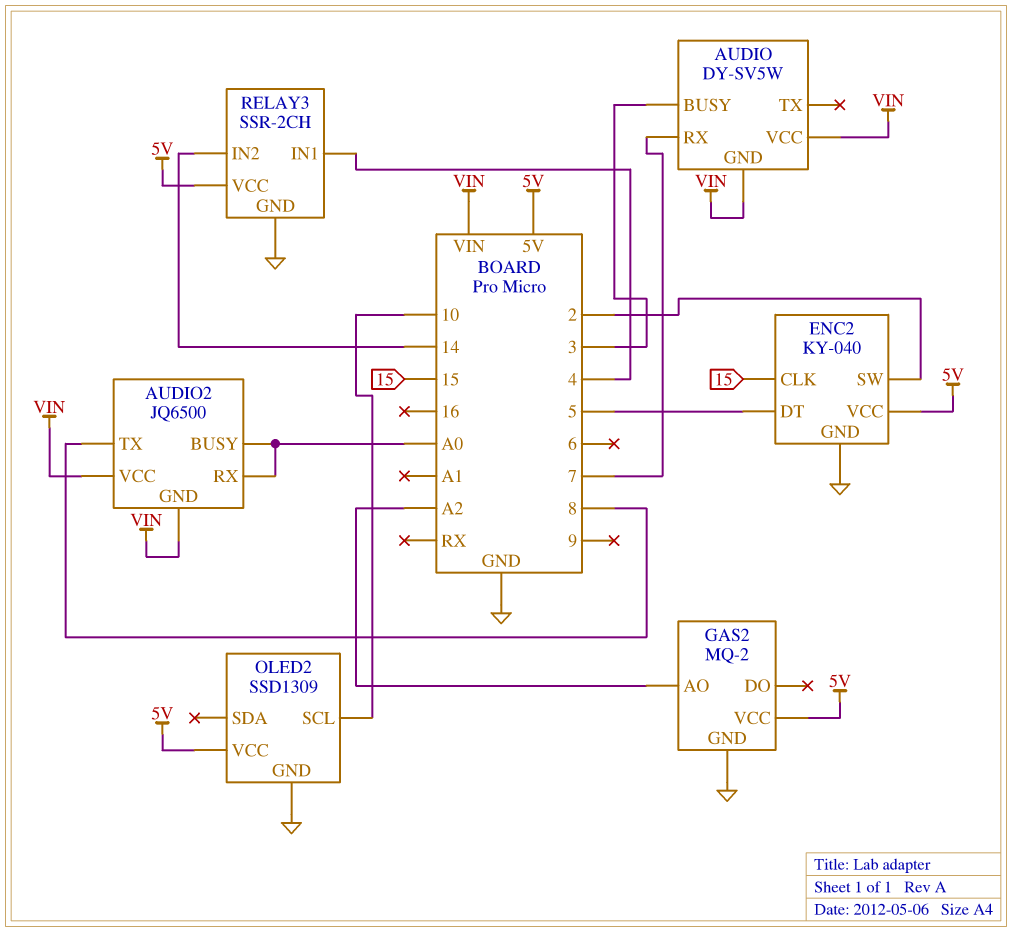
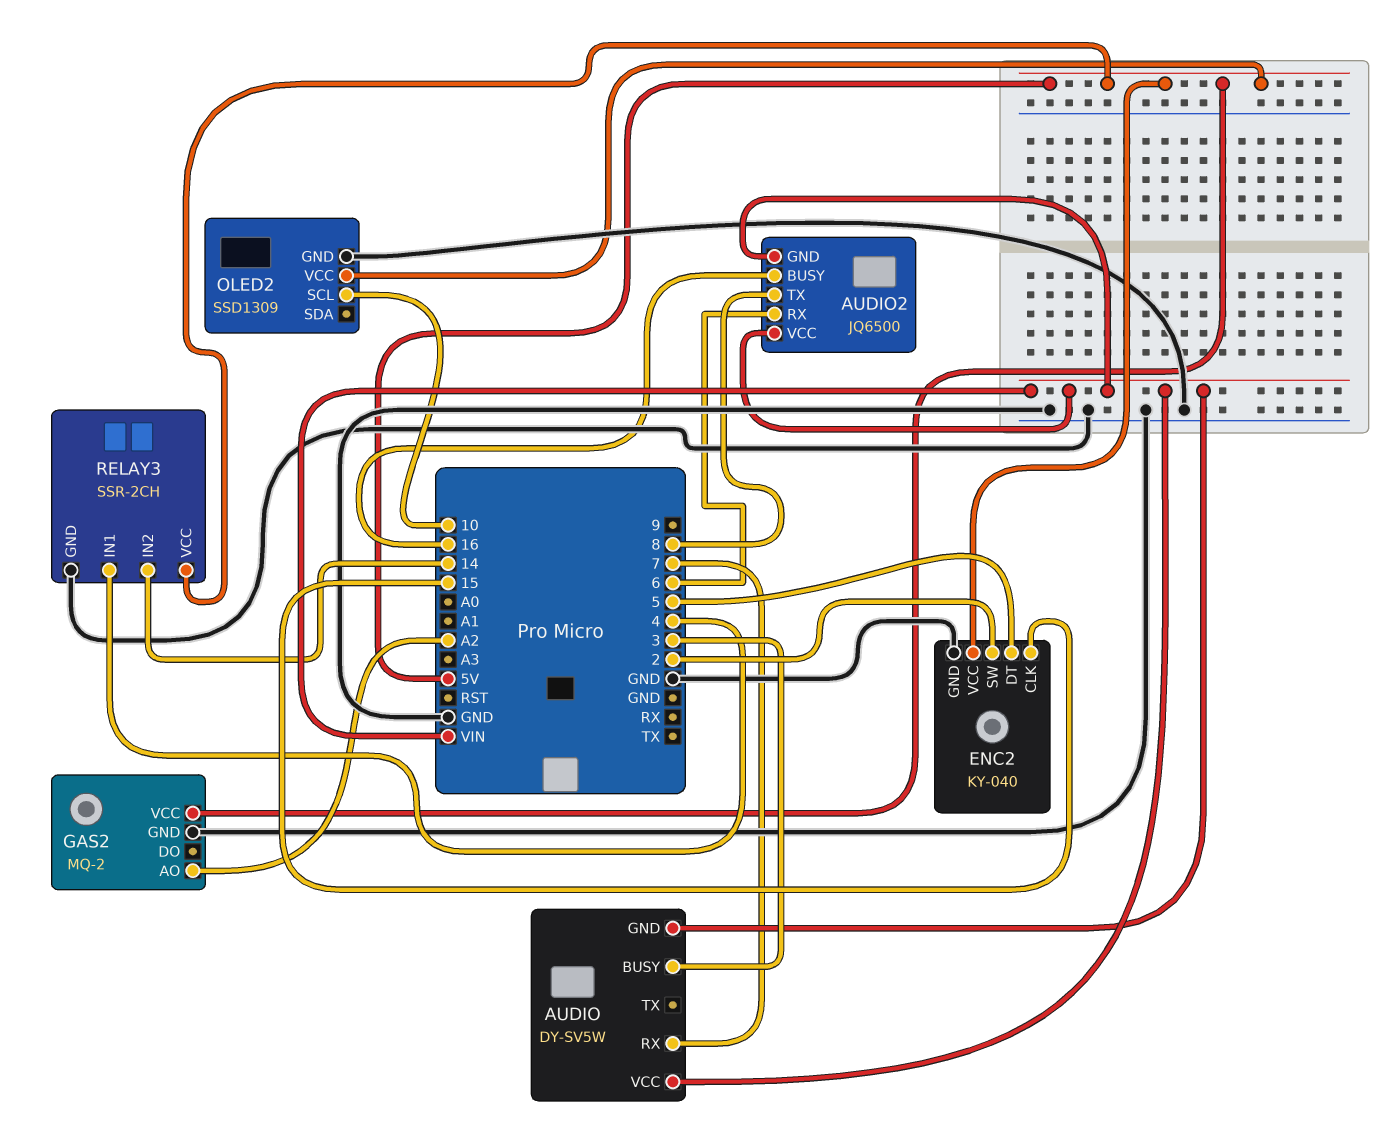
AUDIO2 pin BUSY: A0 -> 16
AUDIO2 pin RX: A0 -> 6

